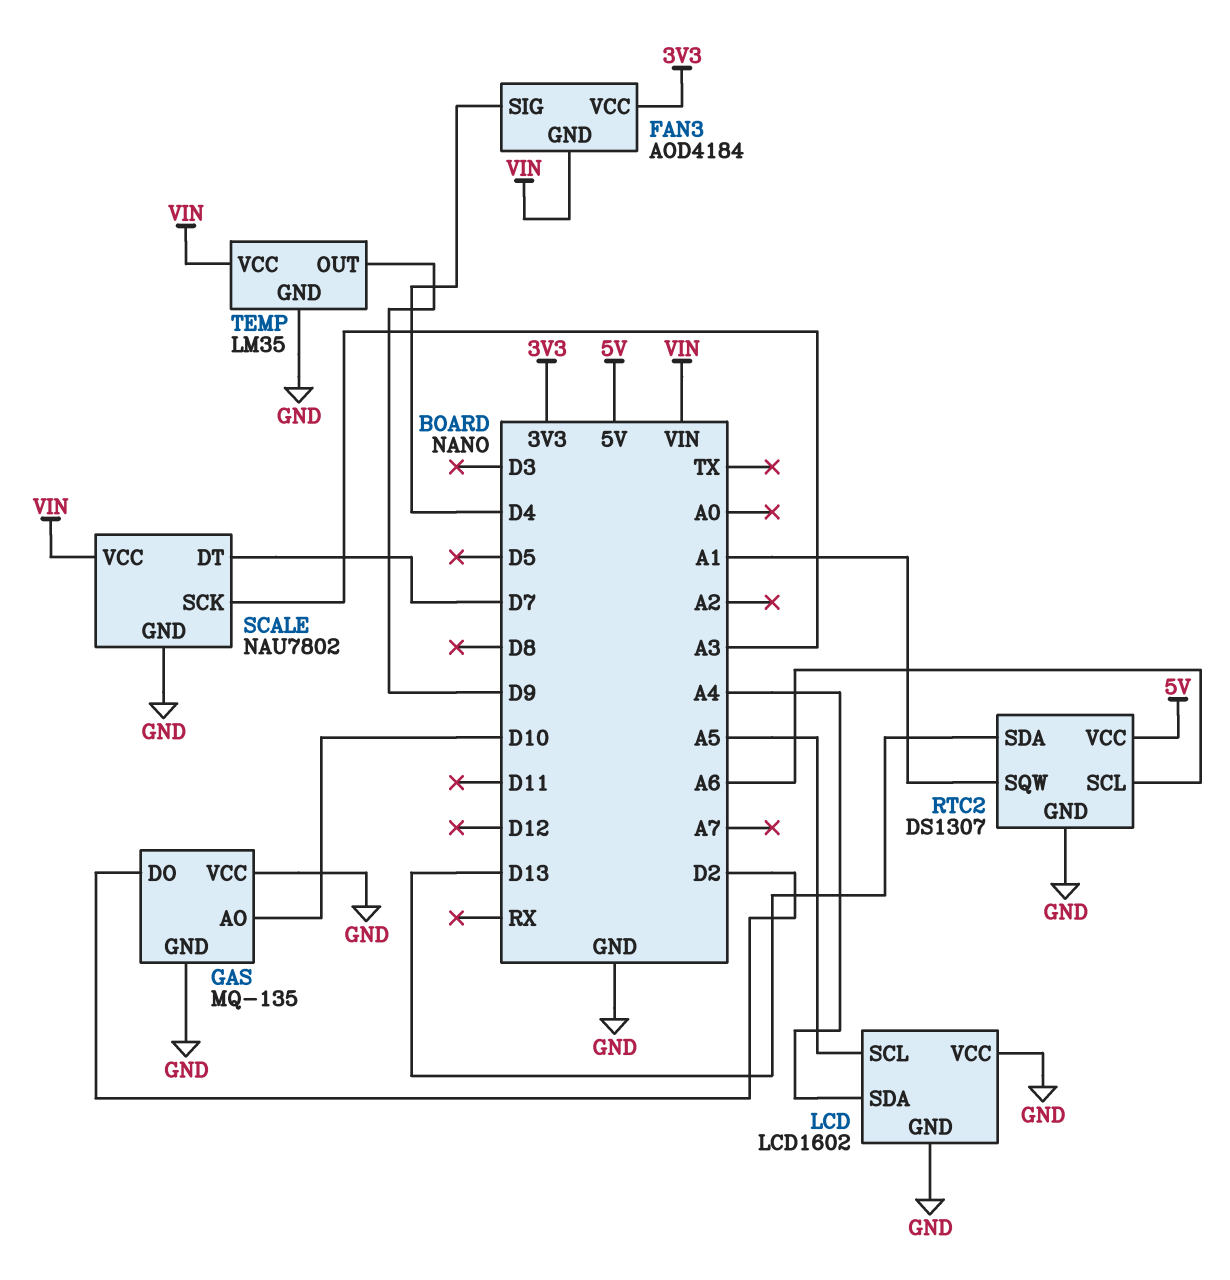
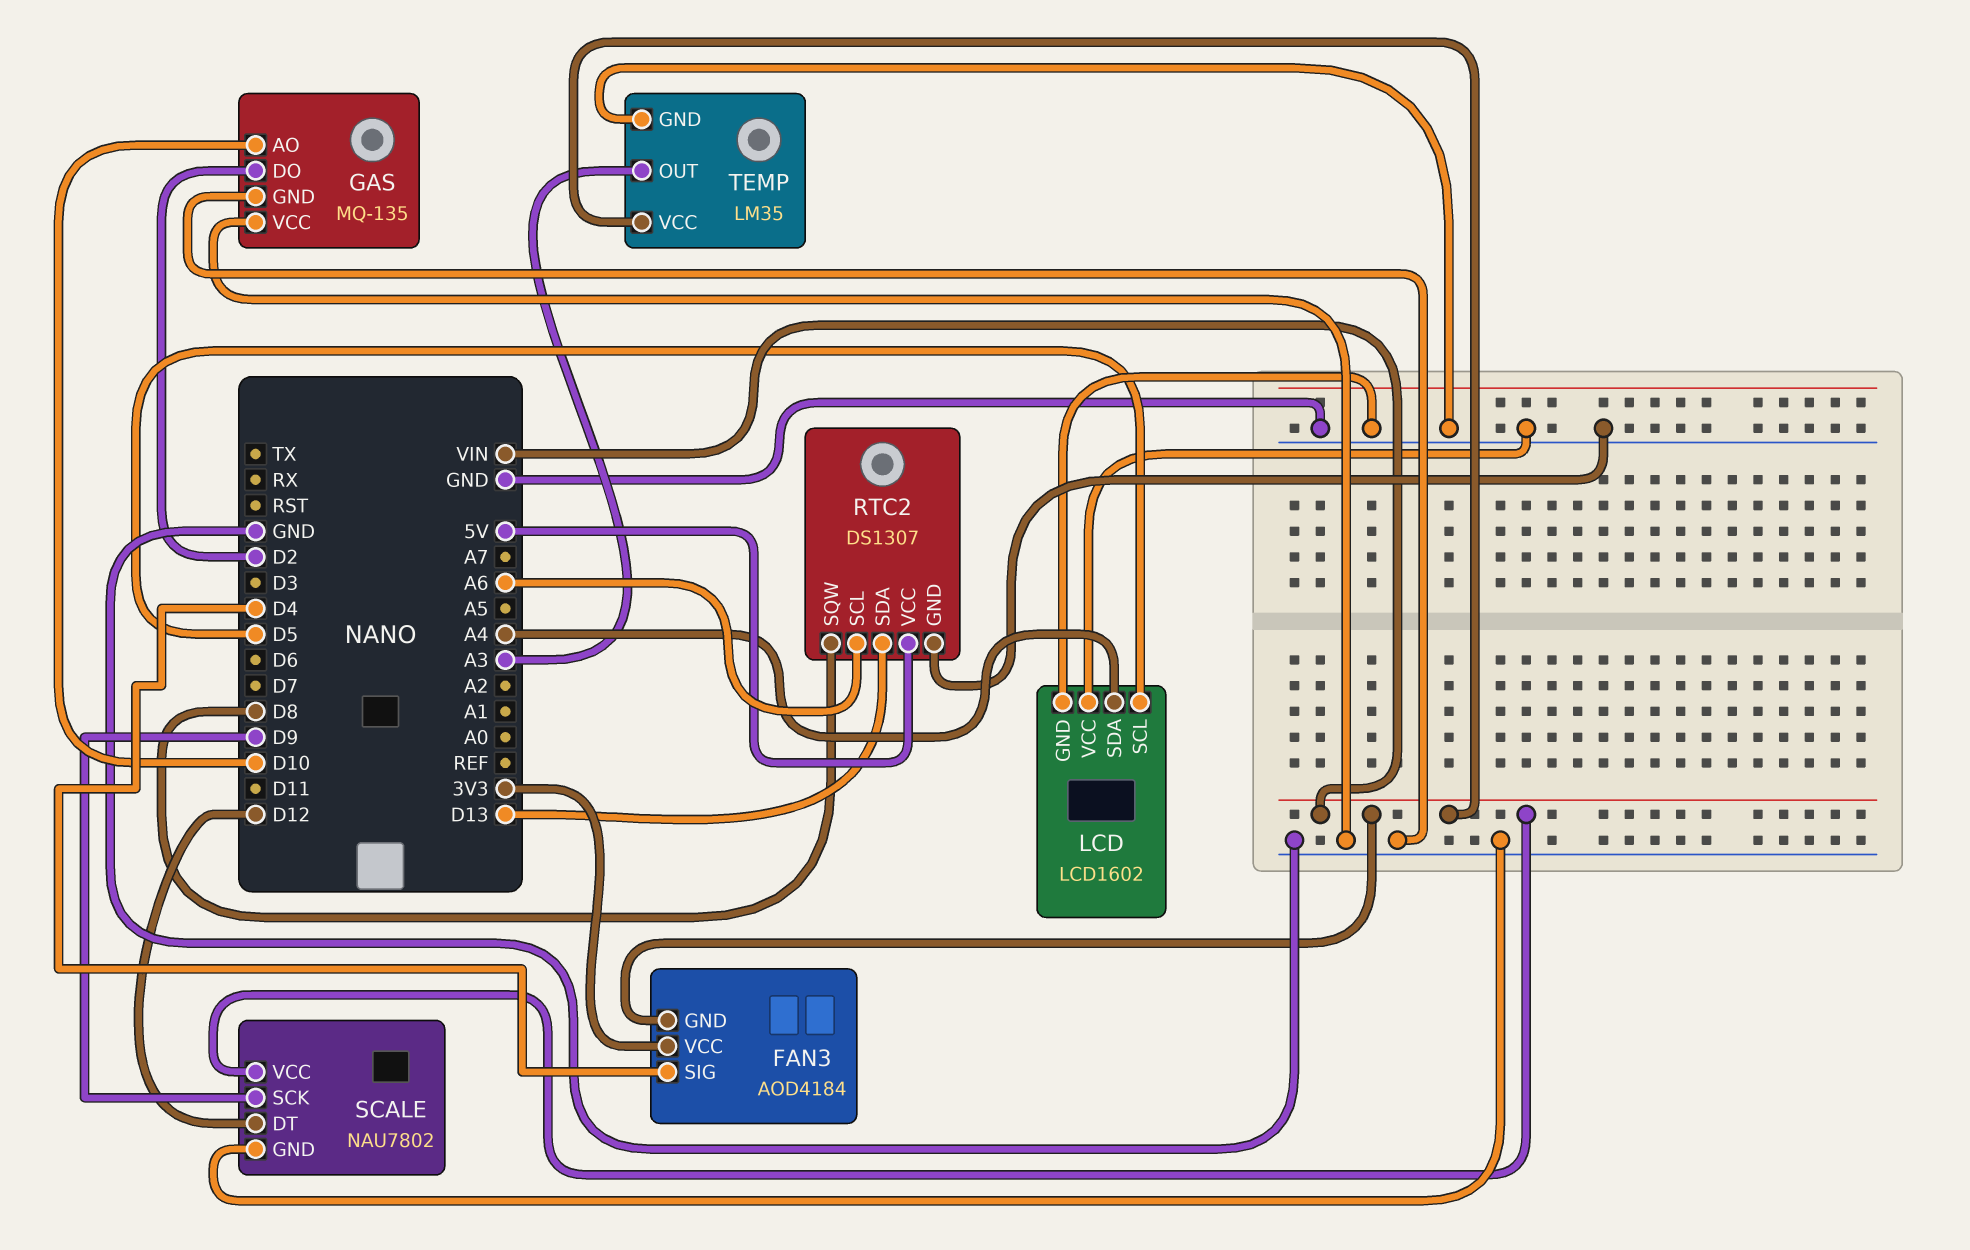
LCD pin SCL: A5 -> D5
RTC2 pin SQW: A1 -> D8
SCALE pin DT: D7 -> D12
SCALE pin SCK: A3 -> D9
TEMP pin OUT: D9 -> A3

